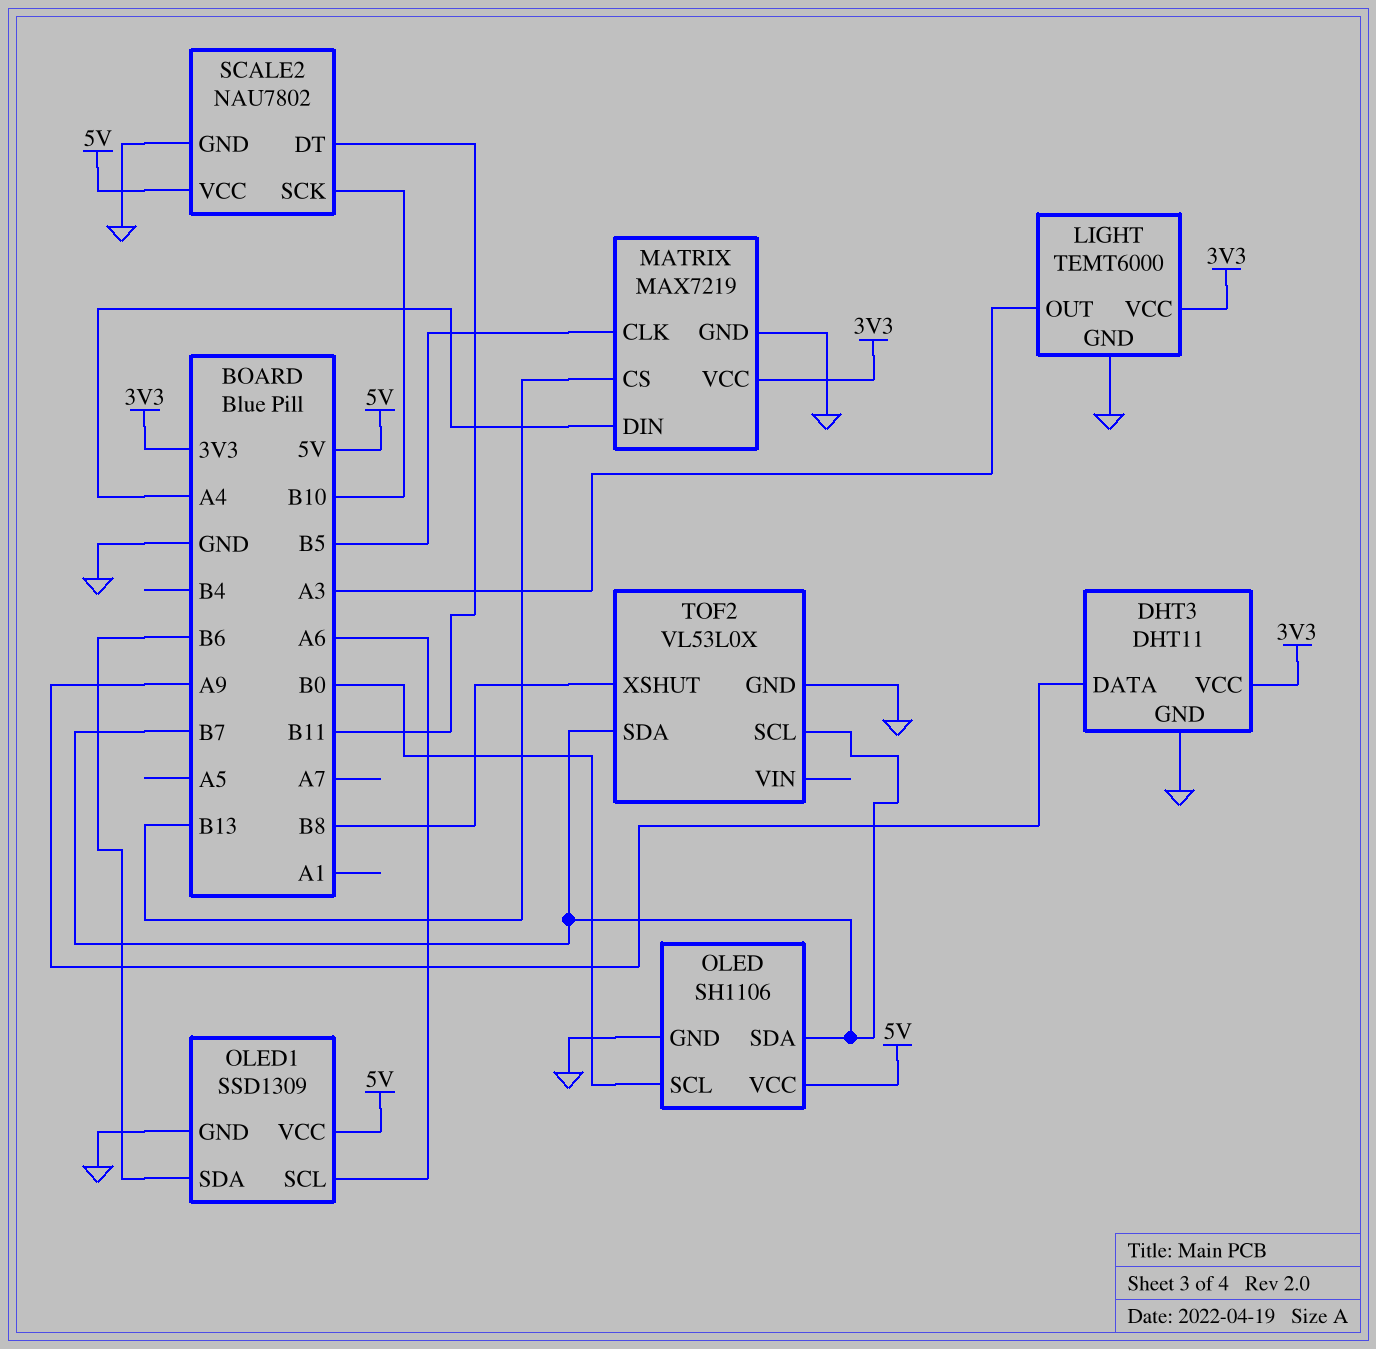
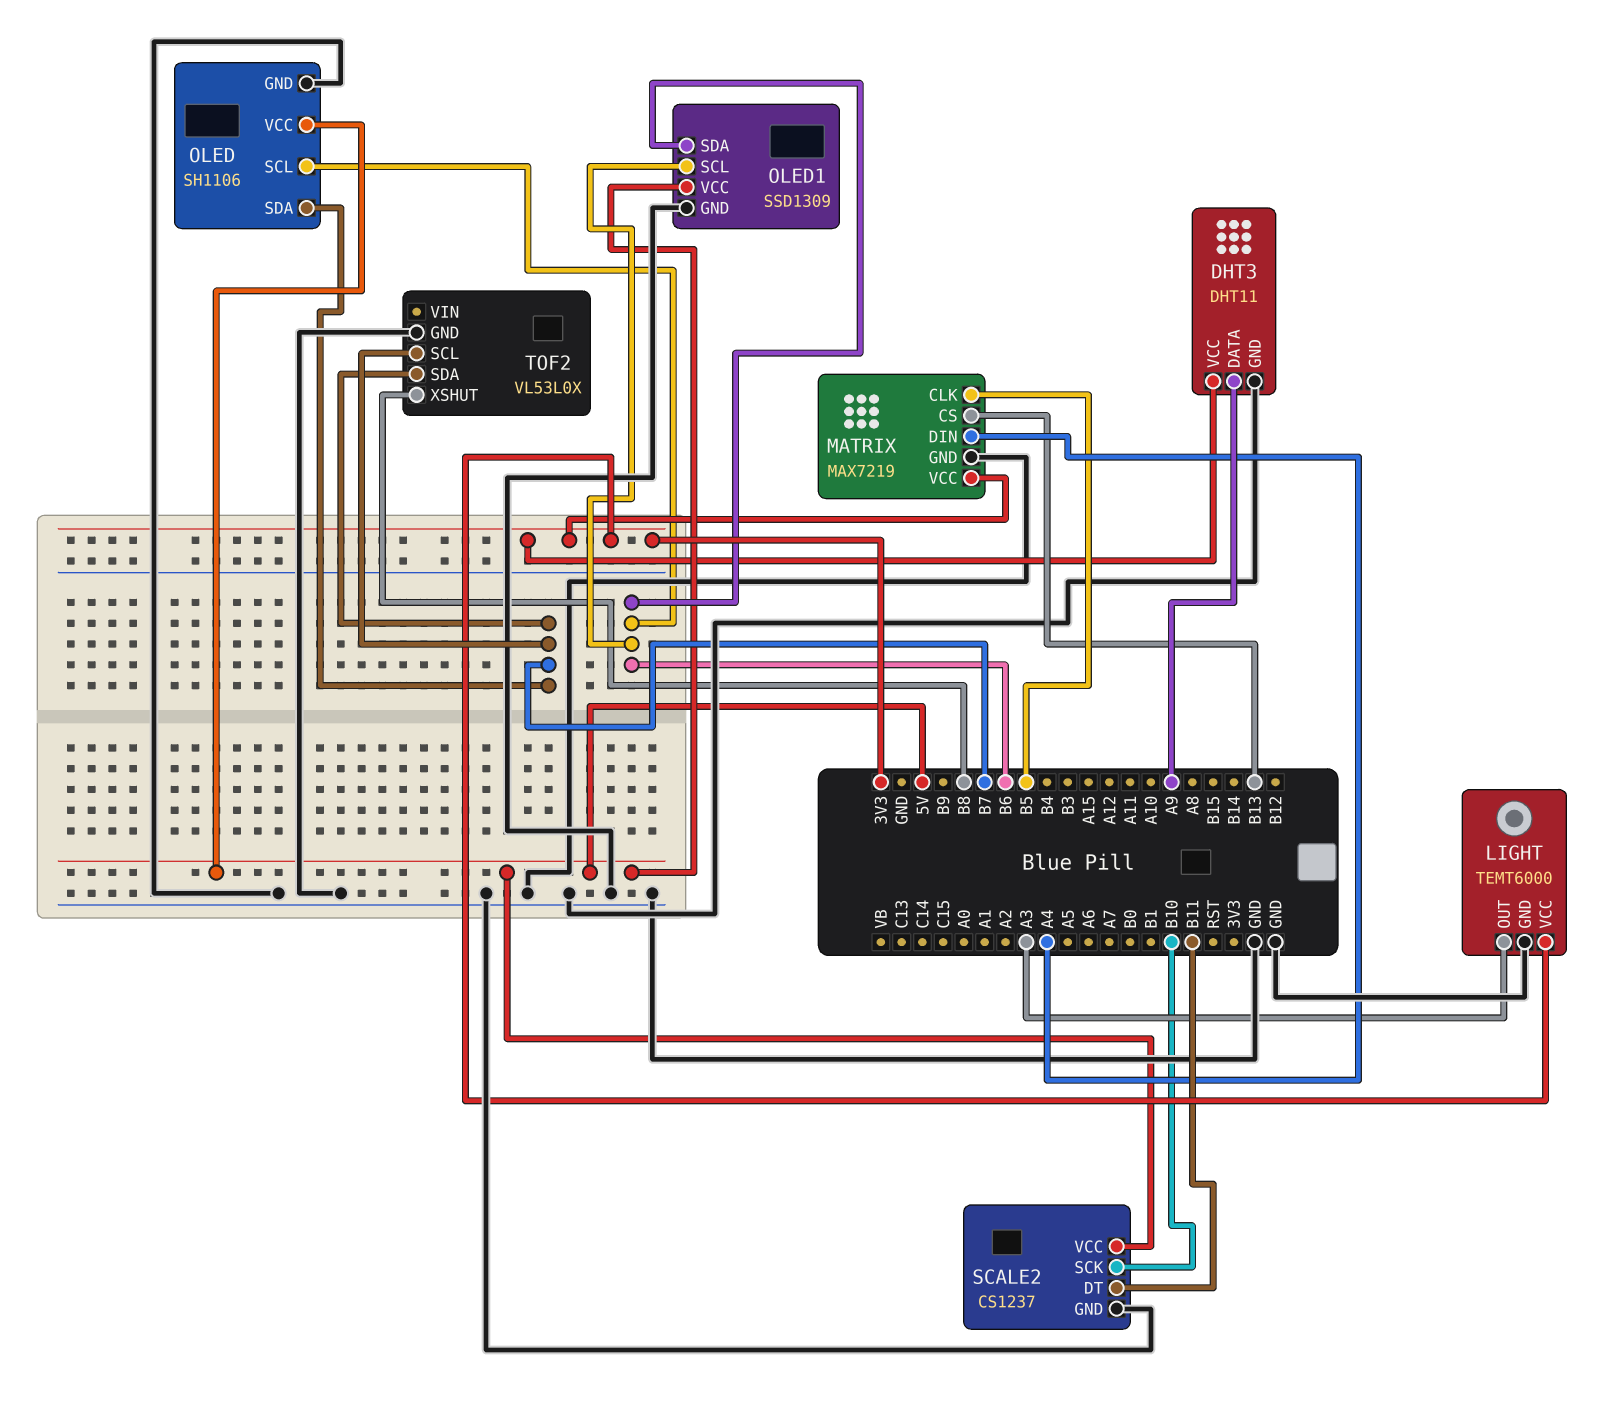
OLED pin SCL: B0 -> B6
OLED1 pin SCL: A6 -> B6
SCALE2: NAU7802 -> CS1237

